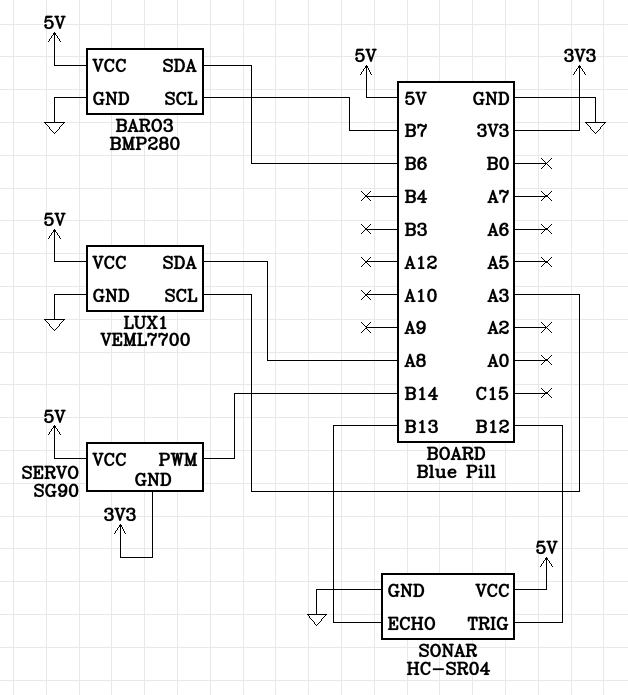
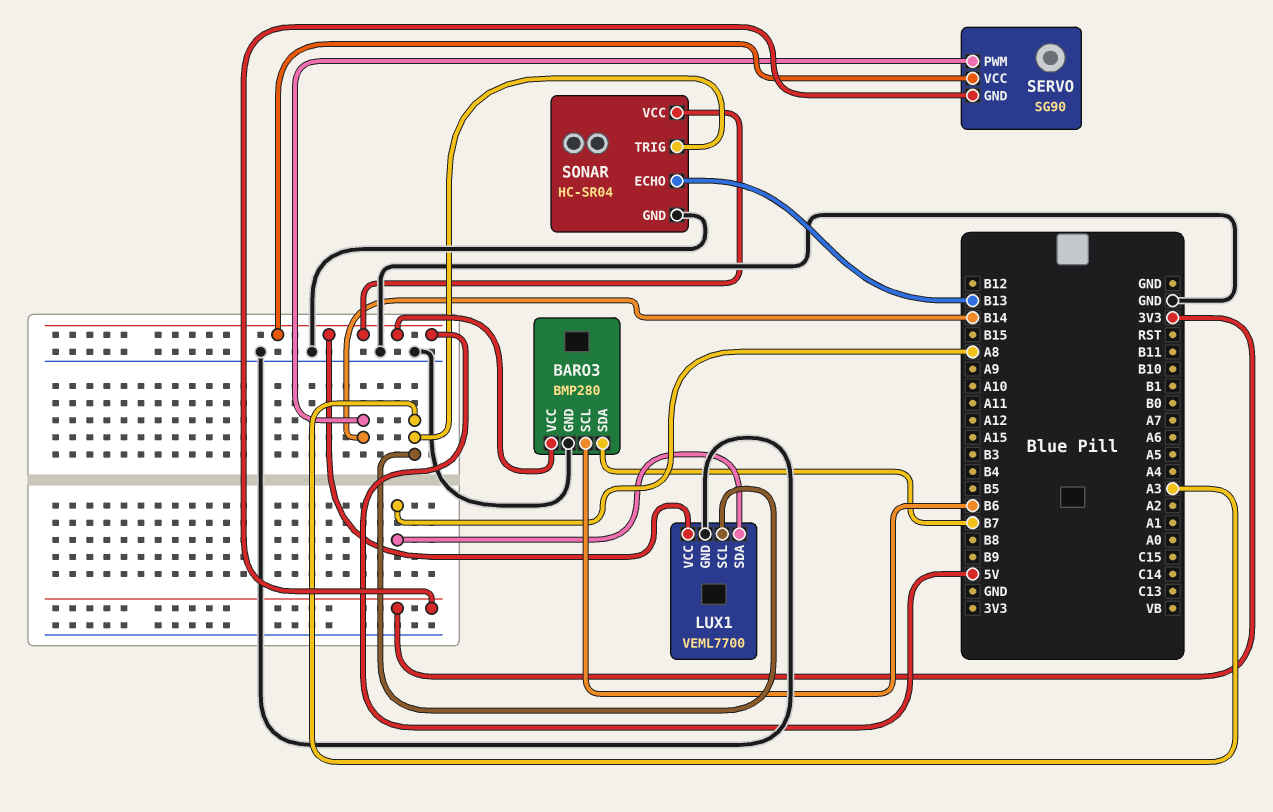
BARO3 pin SCL: B7 -> B6
BARO3 pin SDA: B6 -> B7
SONAR pin TRIG: B12 -> A3

